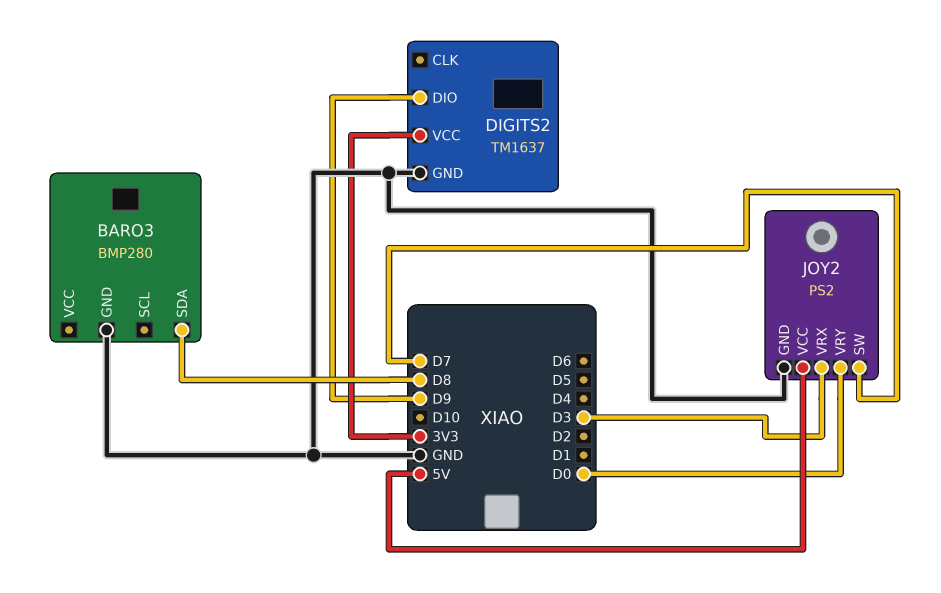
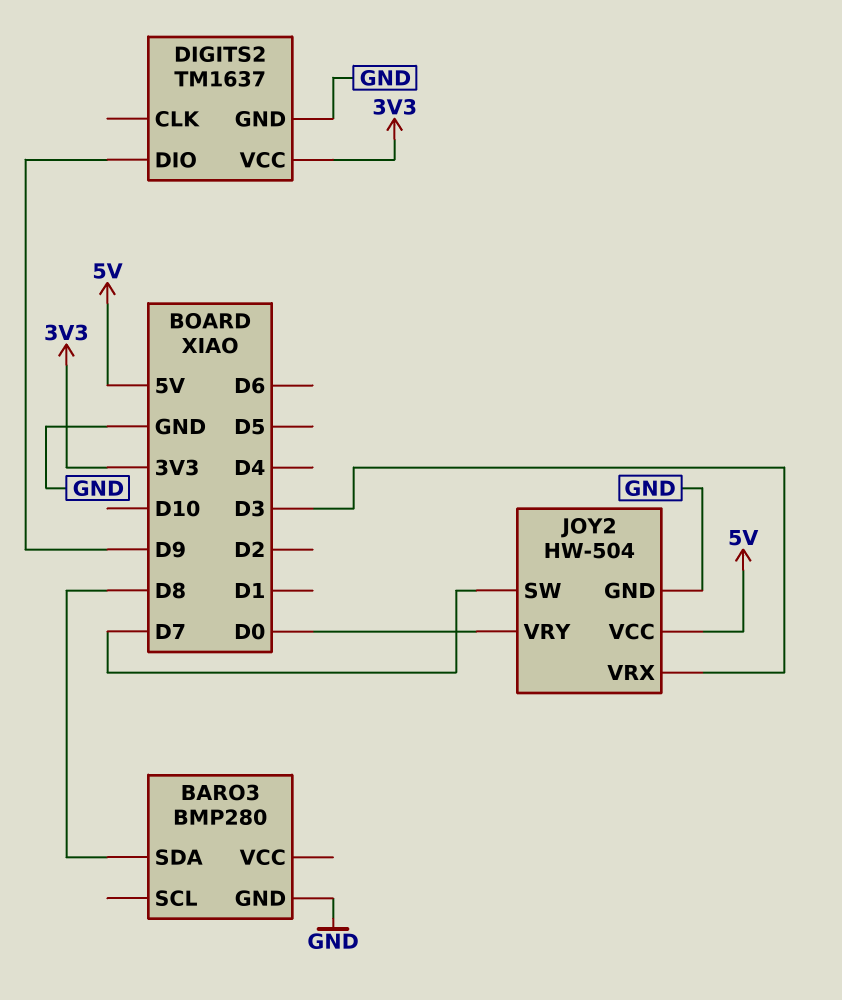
JOY2: PS2 -> HW-504

